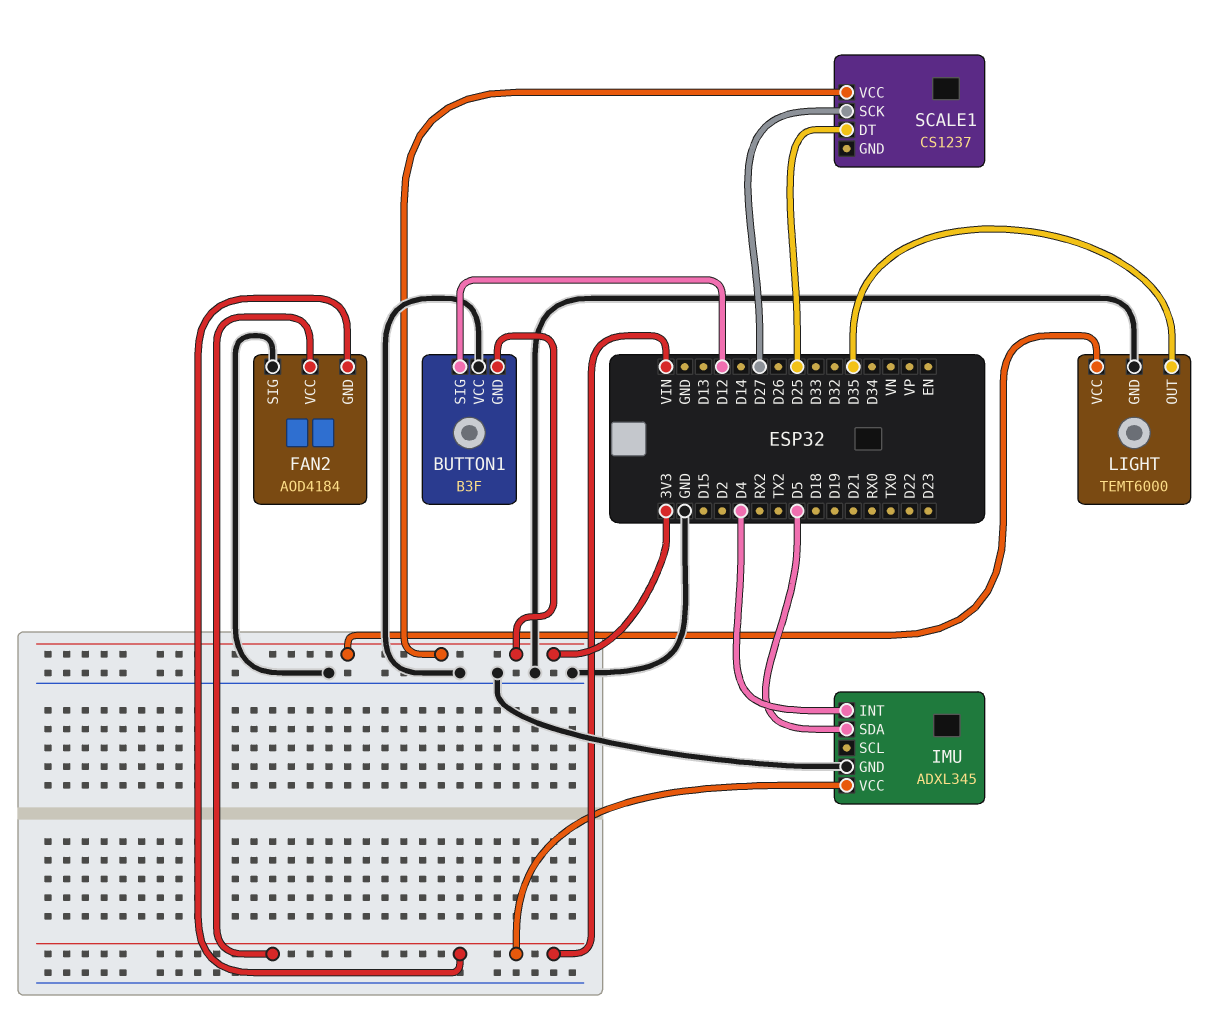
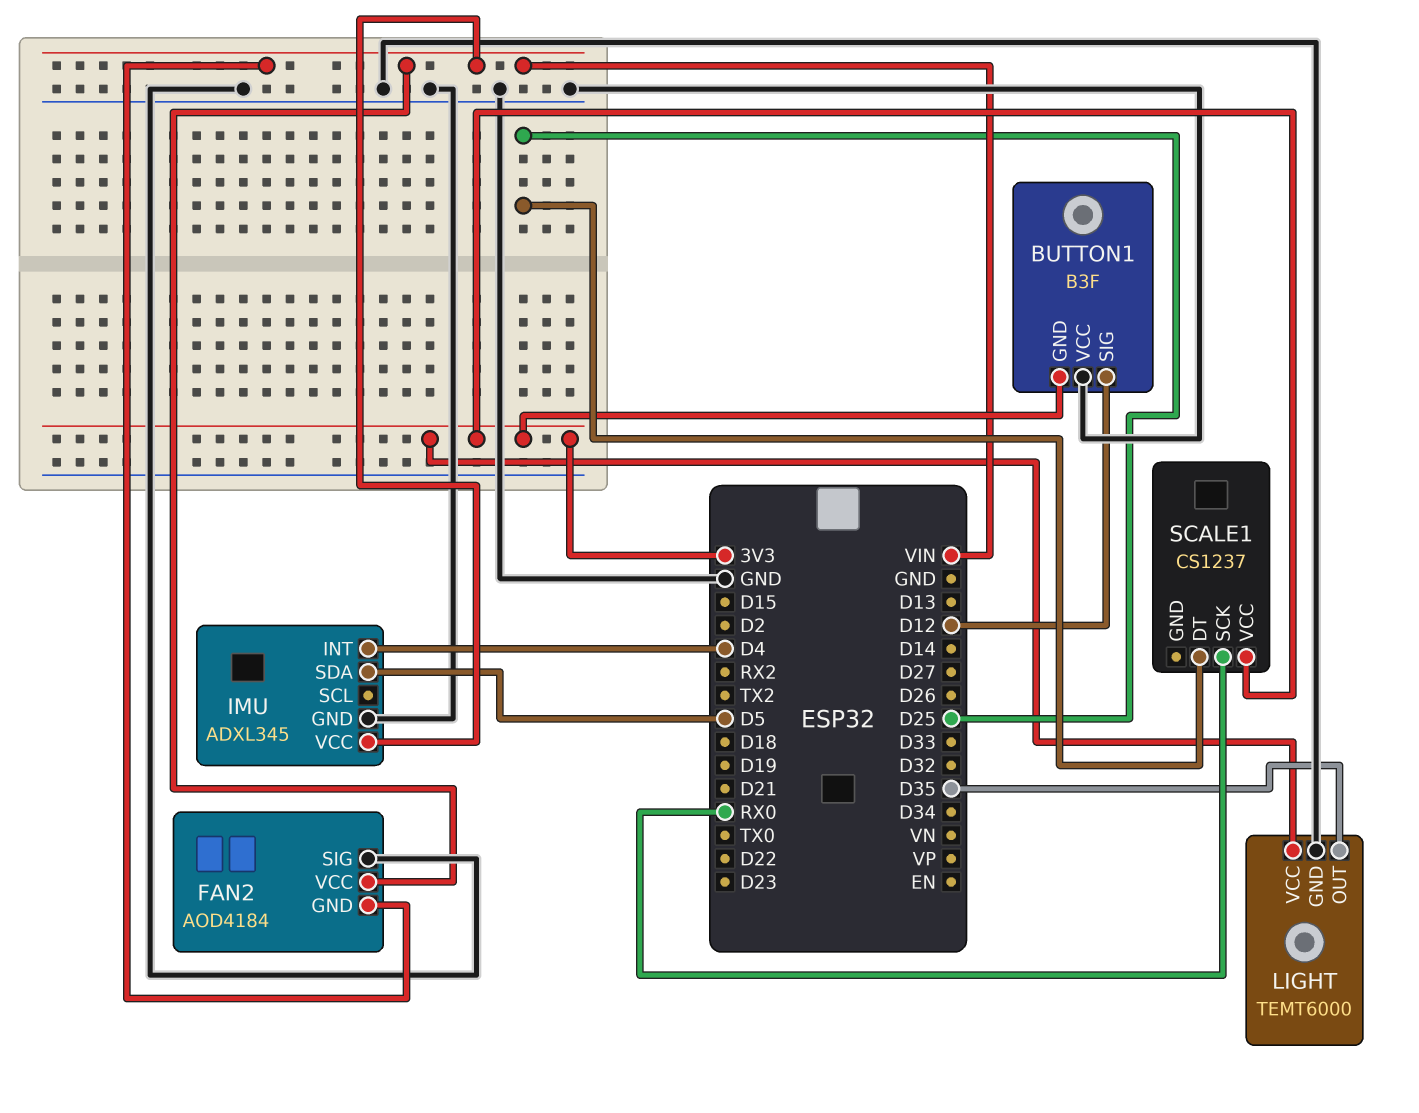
SCALE1 pin SCK: D27 -> RX0

